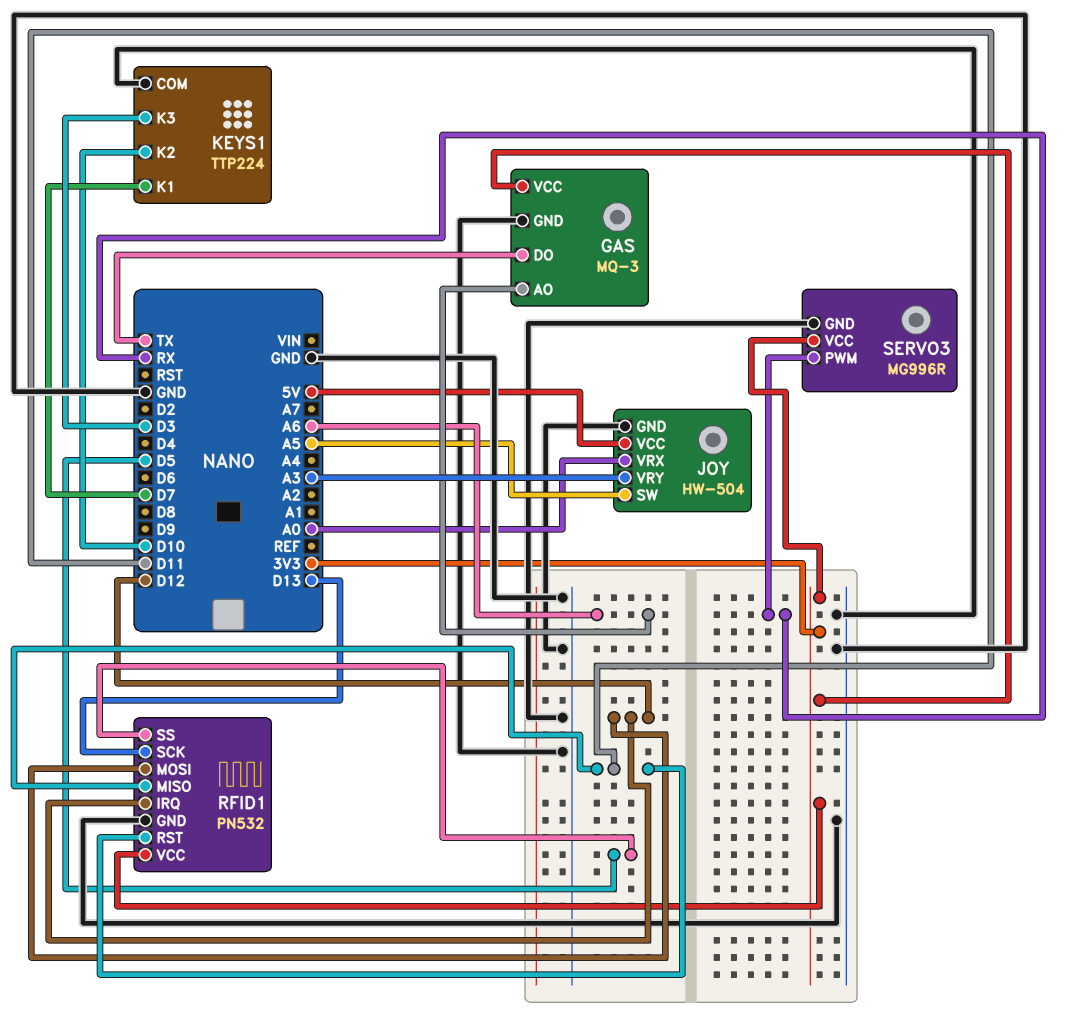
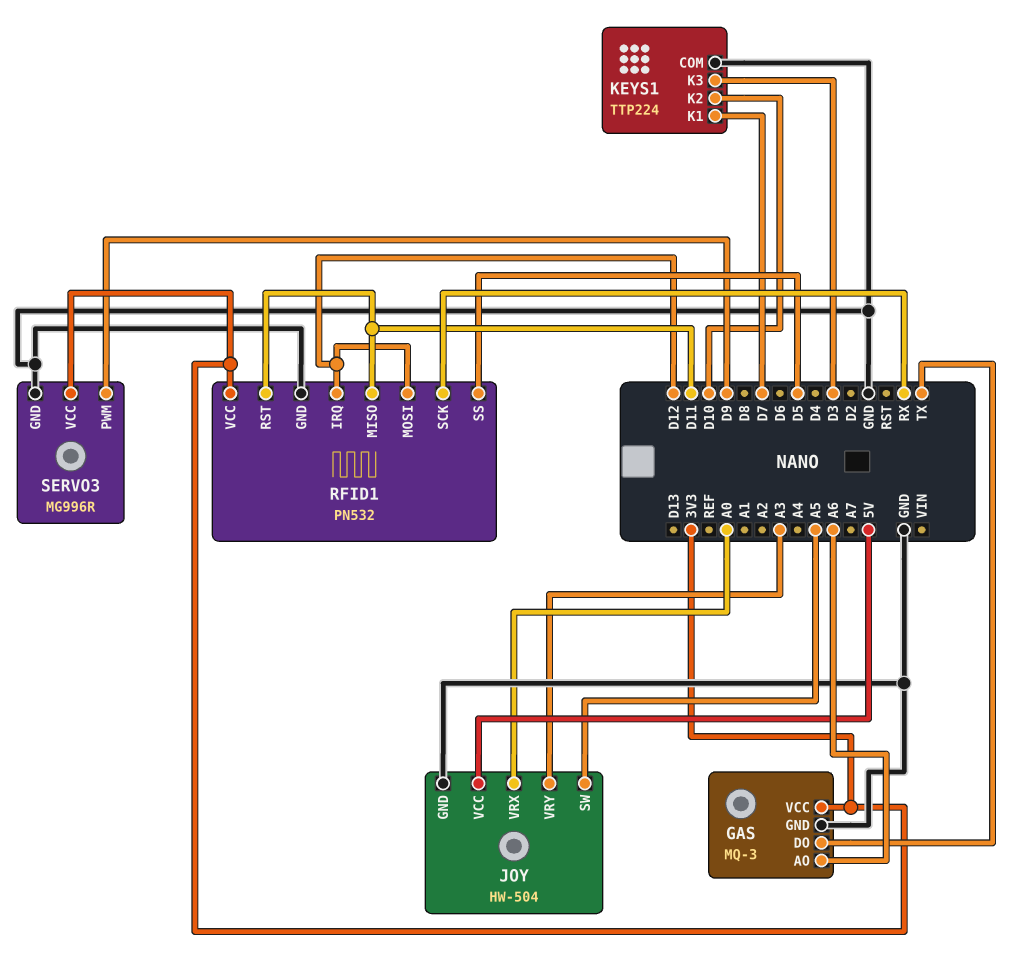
RFID1 pin SCK: D13 -> RX
SERVO3 pin PWM: RX -> D9

